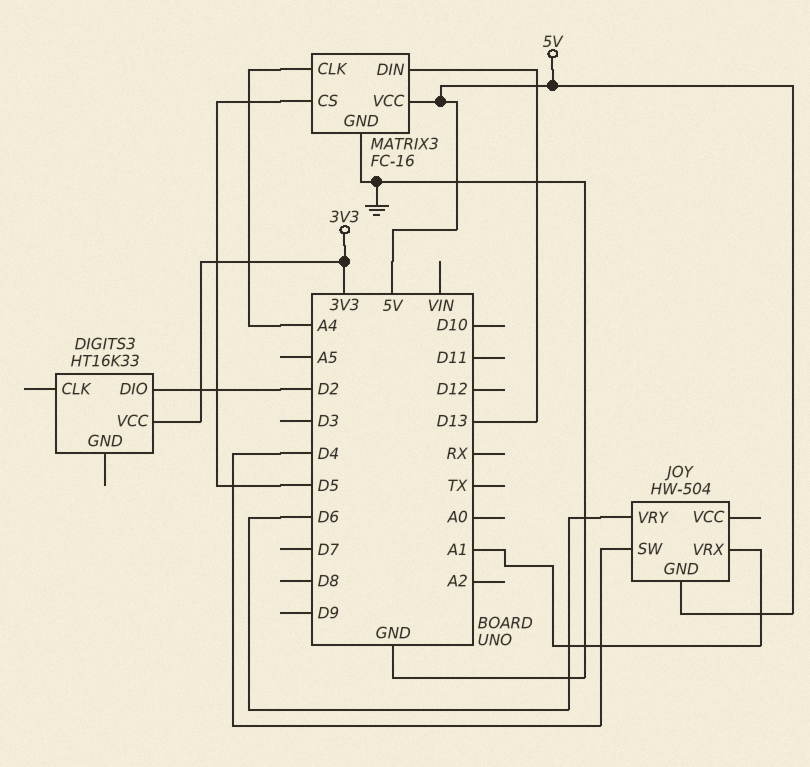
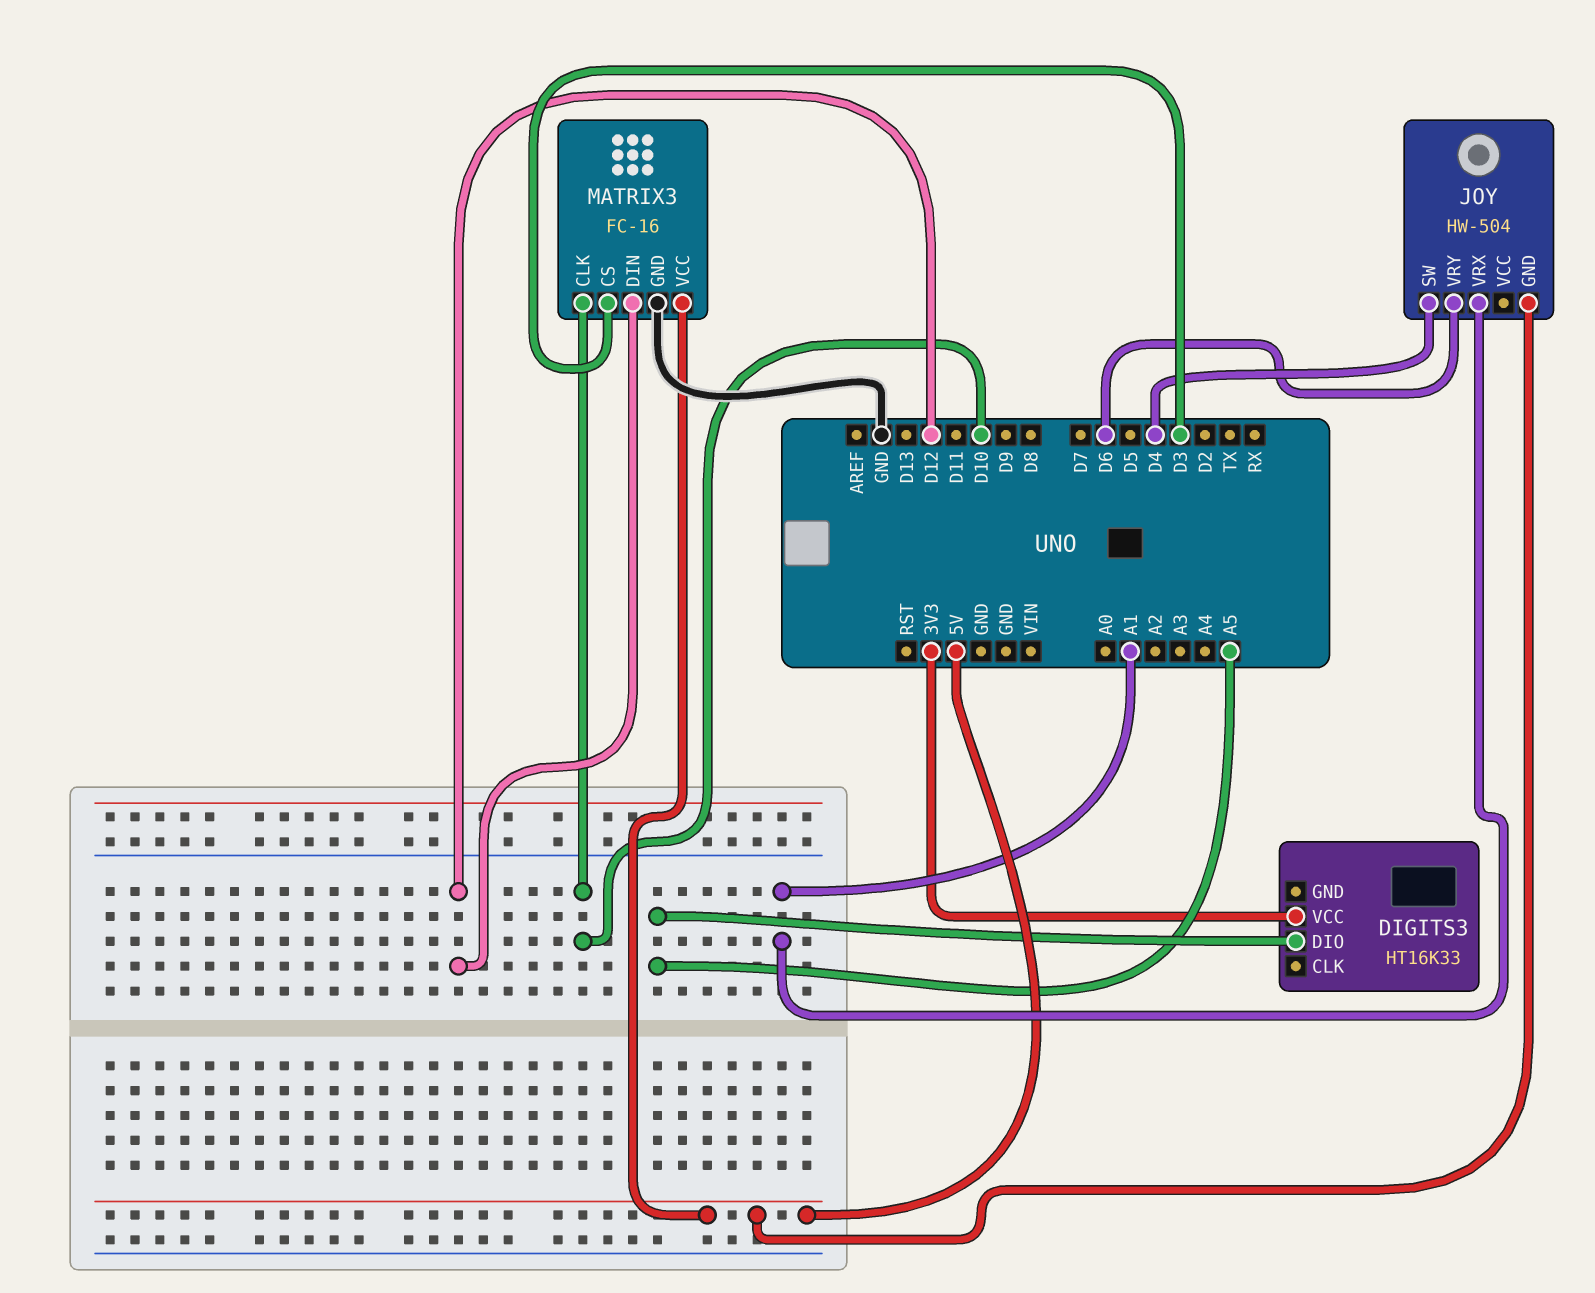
DIGITS3 pin DIO: D2 -> A5
MATRIX3 pin CLK: A4 -> D10
MATRIX3 pin CS: D5 -> D3
MATRIX3 pin DIN: D13 -> D12

